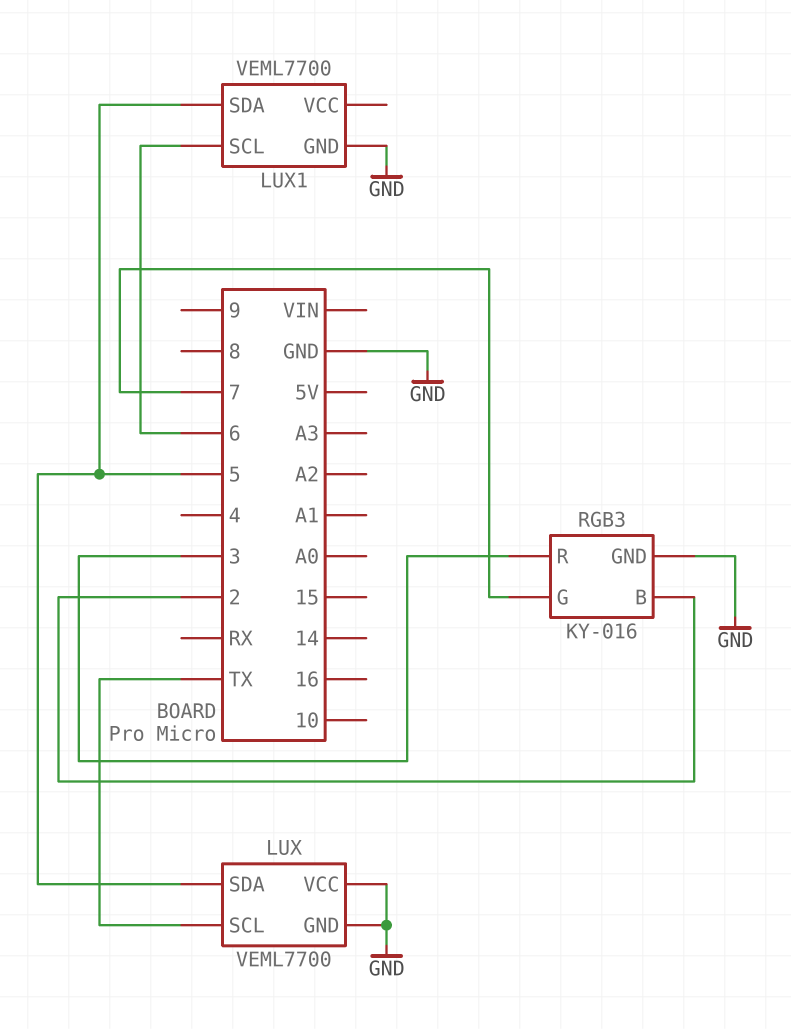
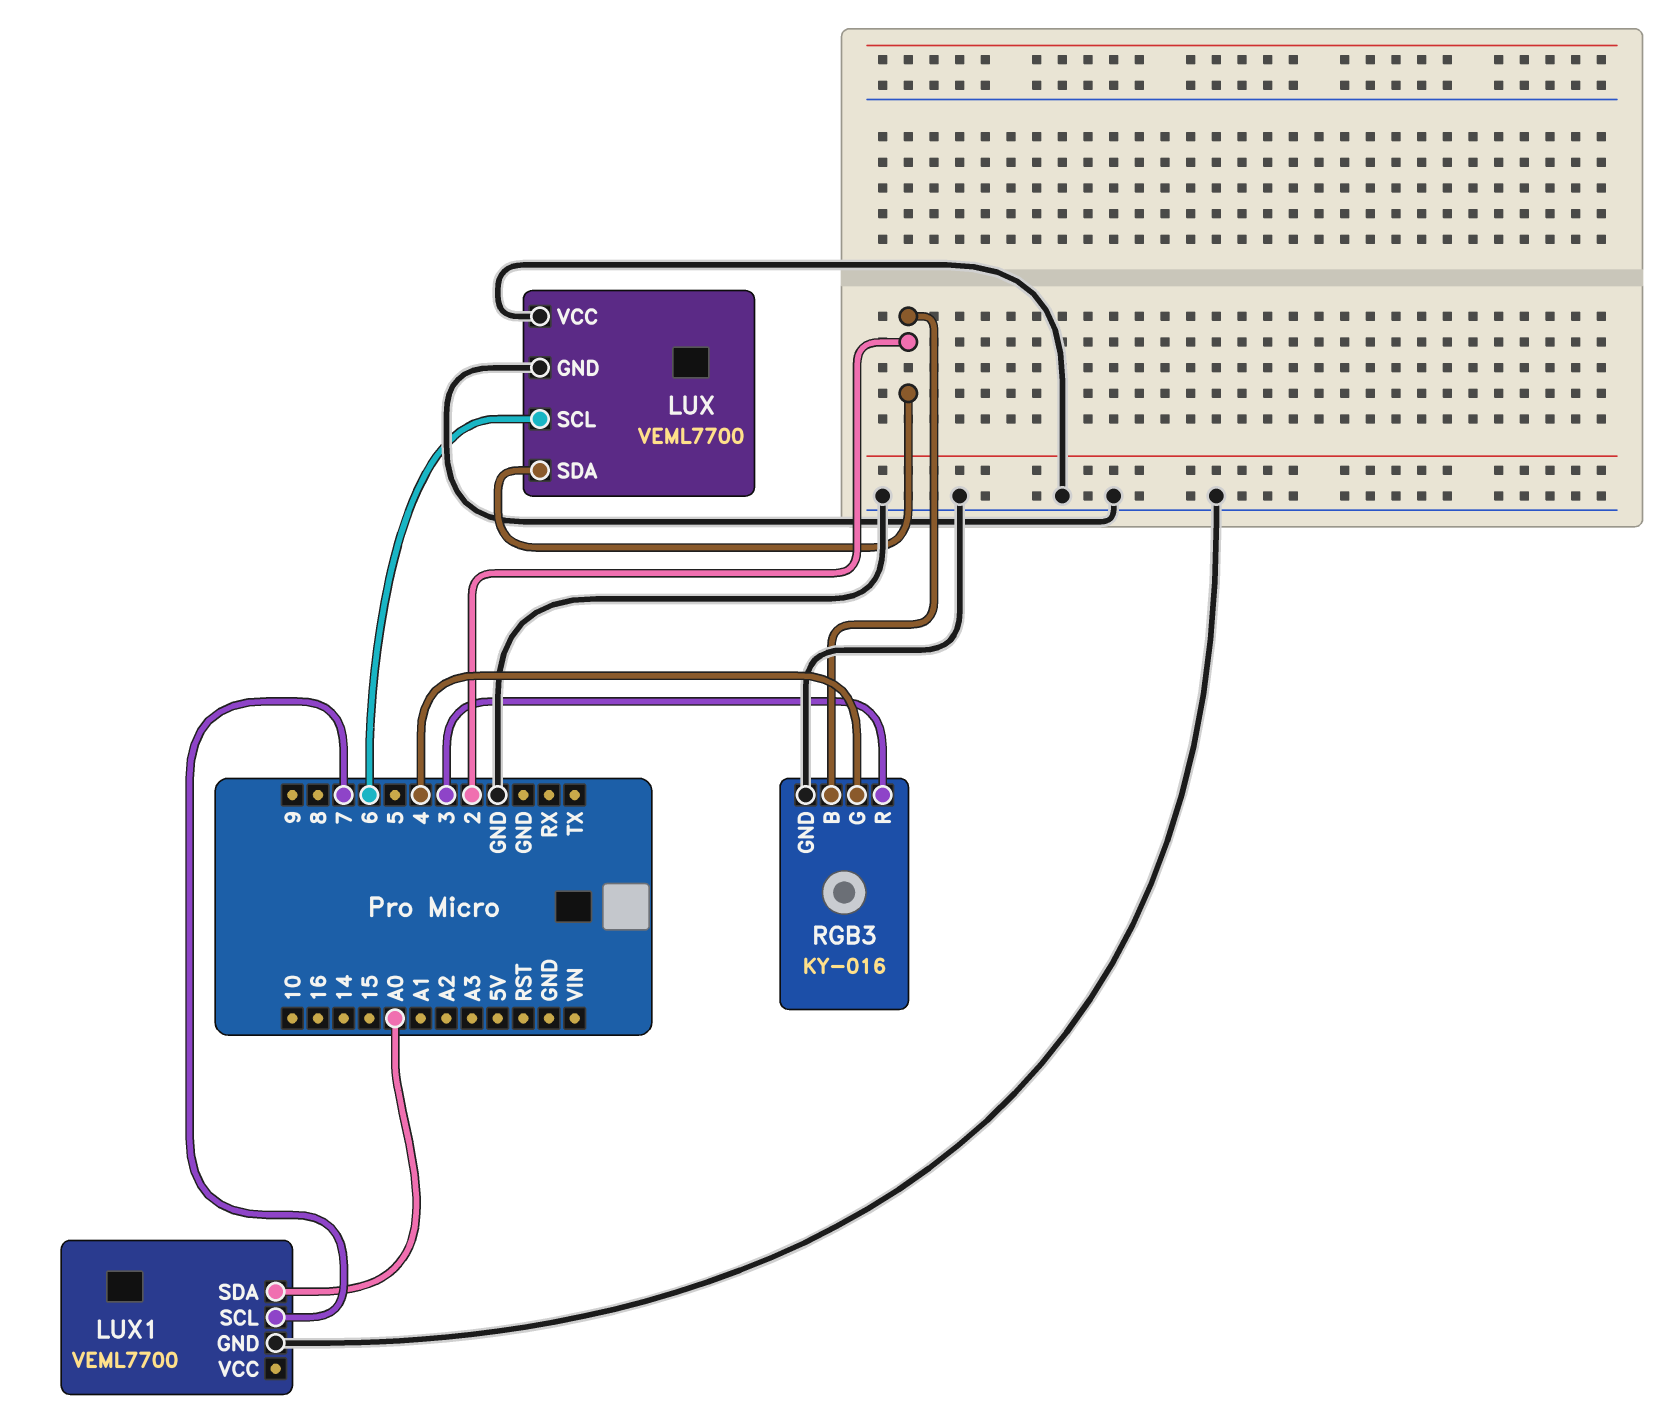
LUX pin SCL: TX -> 6
LUX pin SDA: 5 -> 2
LUX1 pin SCL: 6 -> 7
LUX1 pin SDA: 5 -> A0
RGB3 pin G: 7 -> 4

